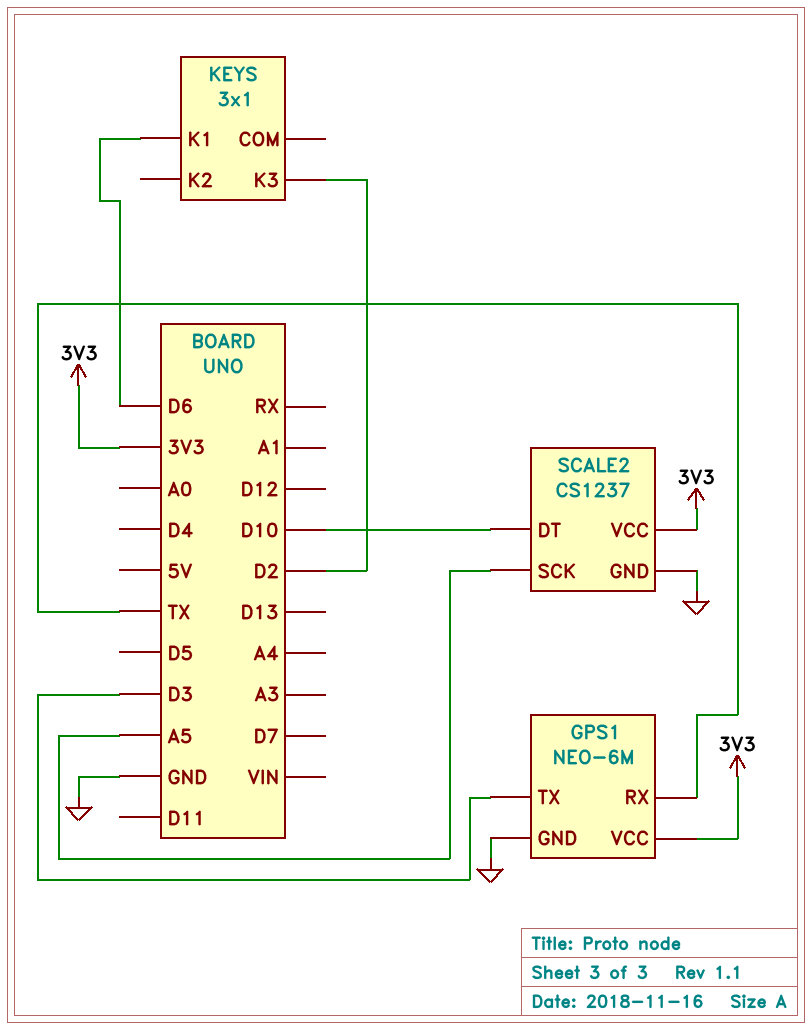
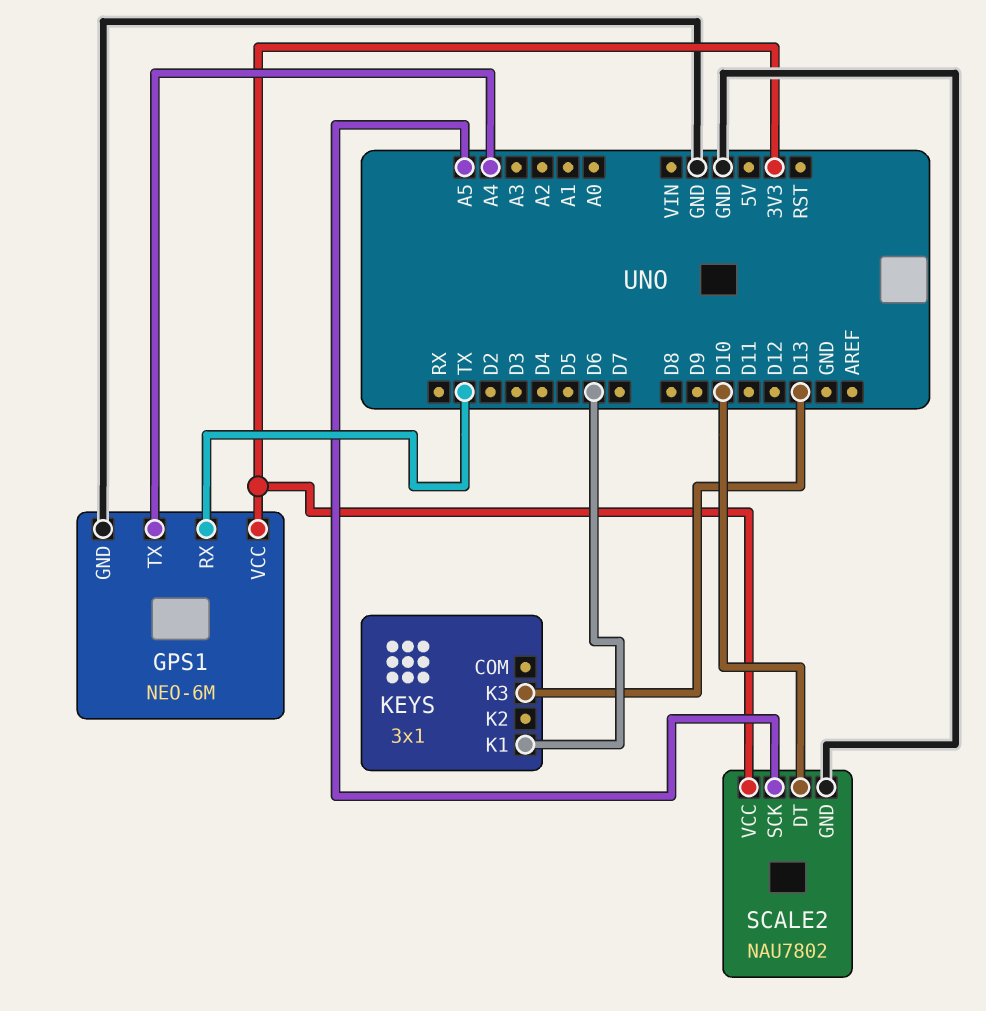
GPS1 pin TX: D3 -> A4
KEYS pin K3: D2 -> D13
SCALE2: CS1237 -> NAU7802

